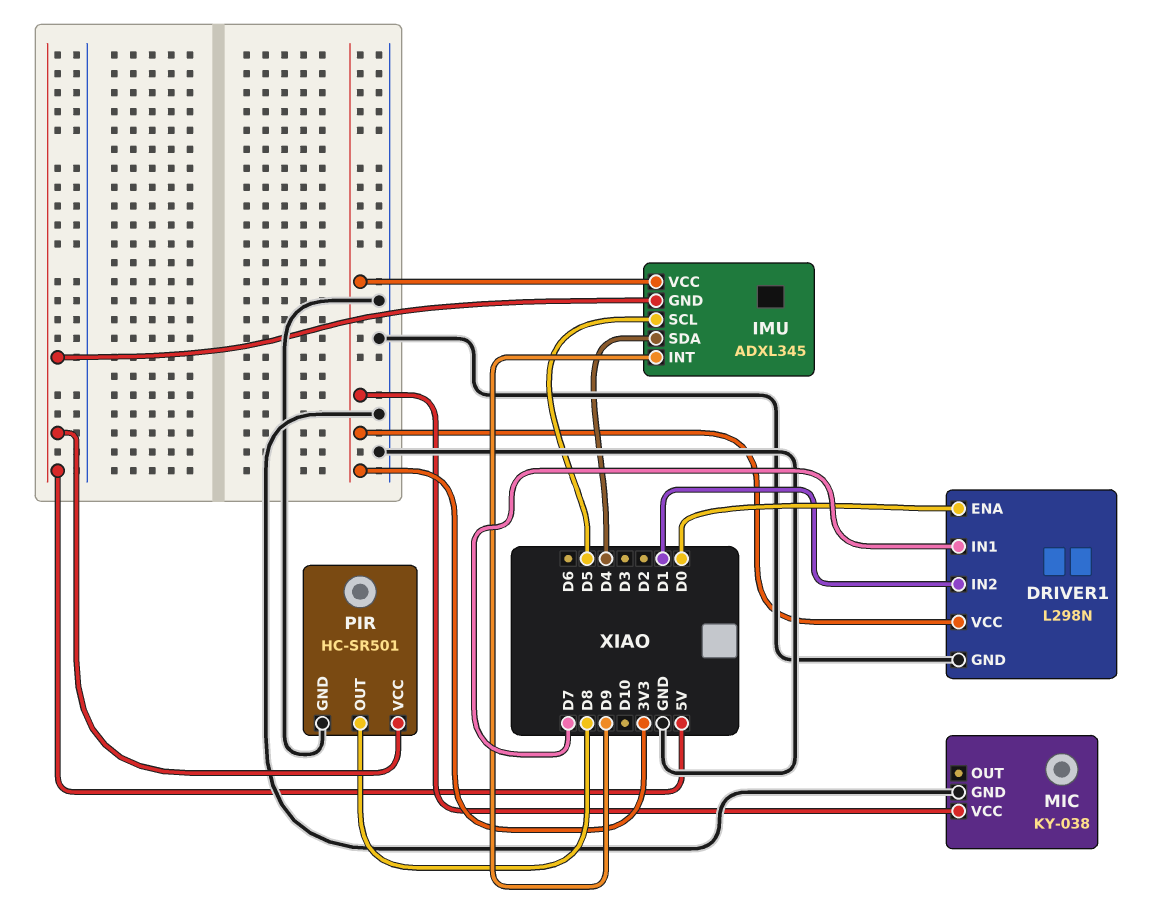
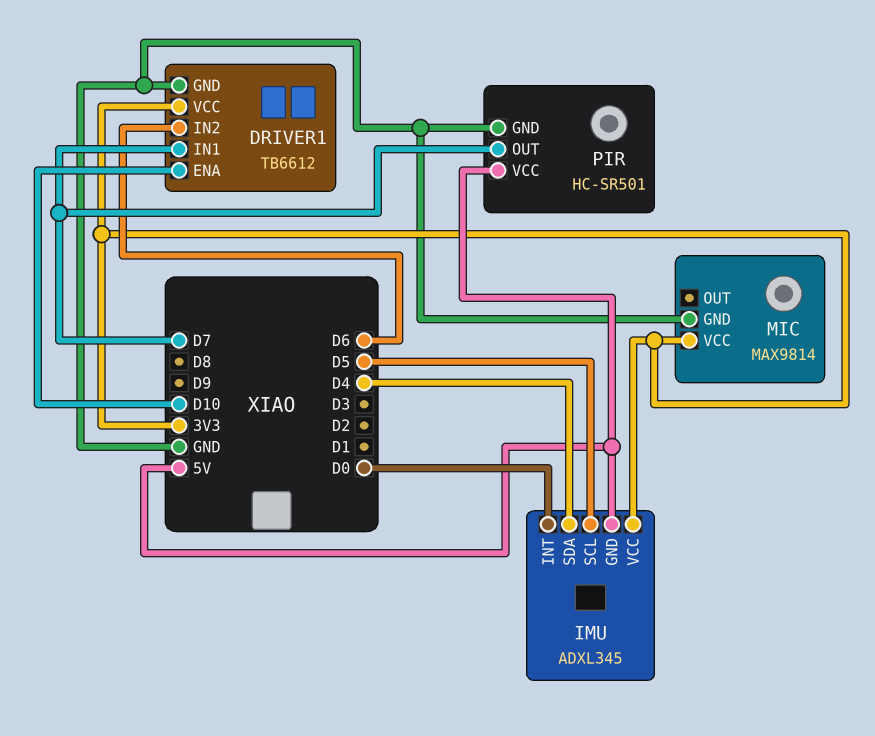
DRIVER1: L298N -> TB6612
DRIVER1 pin ENA: D0 -> D10
DRIVER1 pin IN2: D1 -> D6
IMU pin INT: D9 -> D0
MIC: KY-038 -> MAX9814
PIR pin OUT: D8 -> D7

